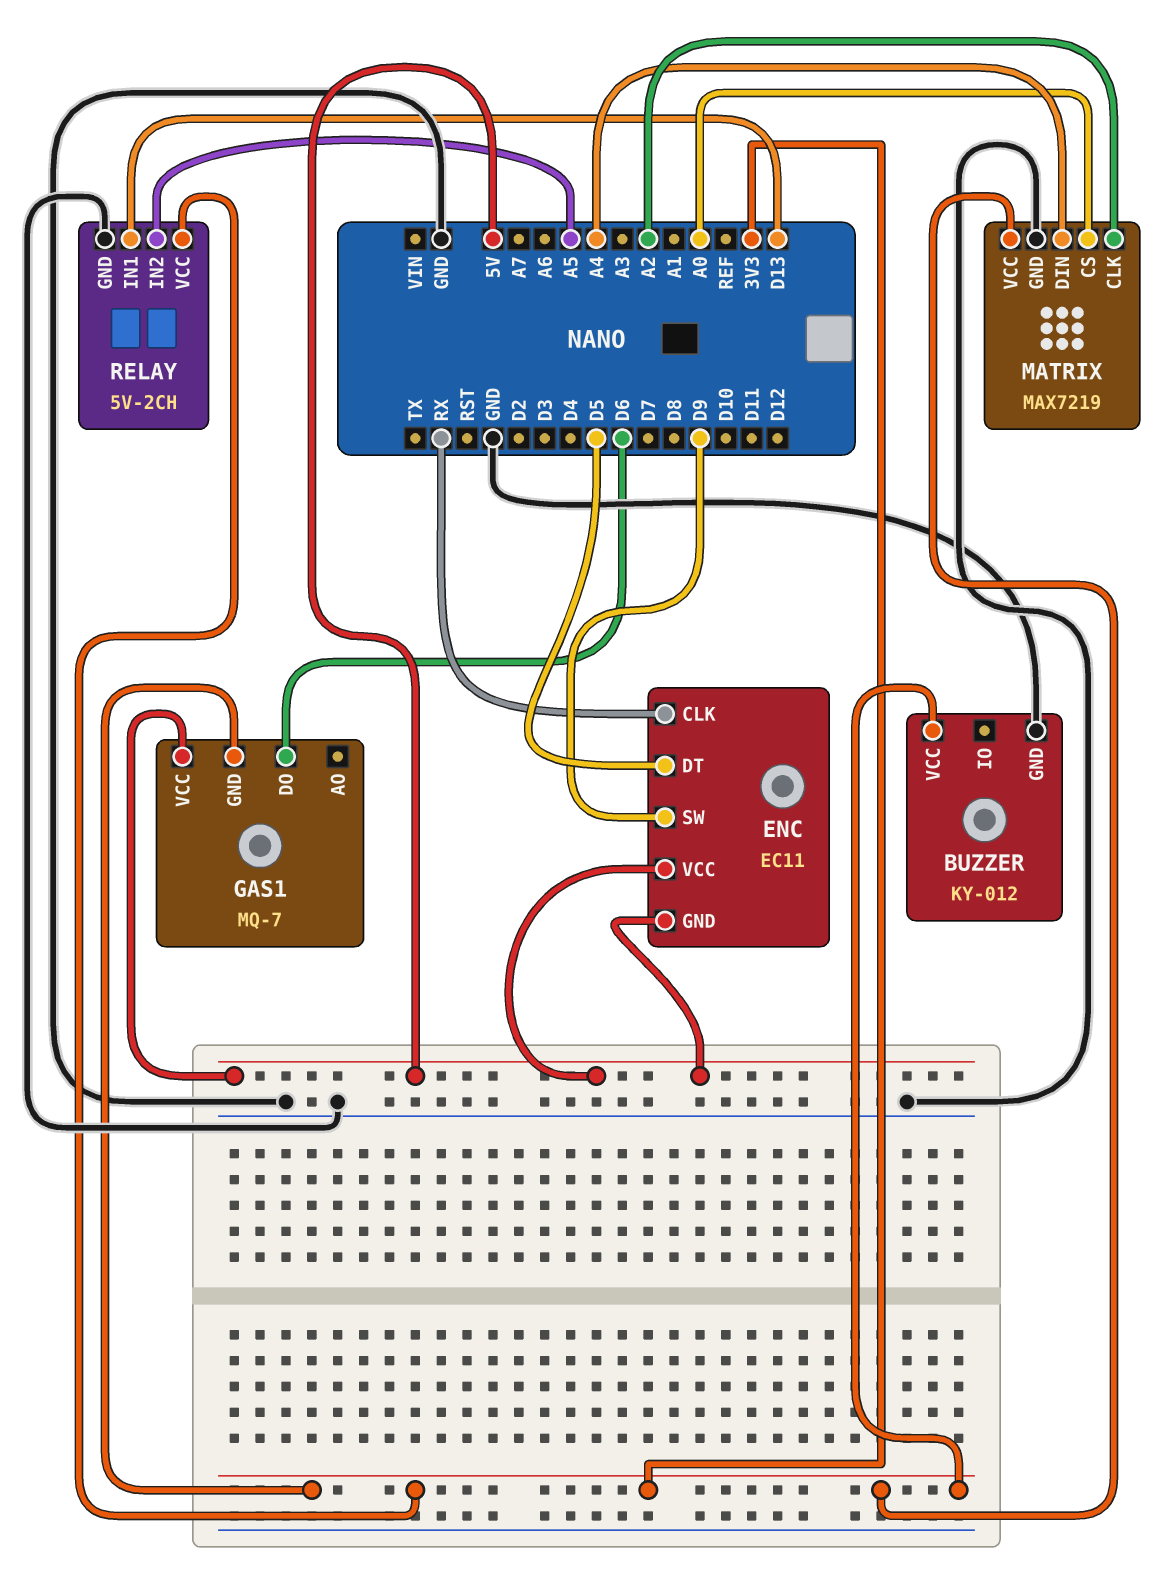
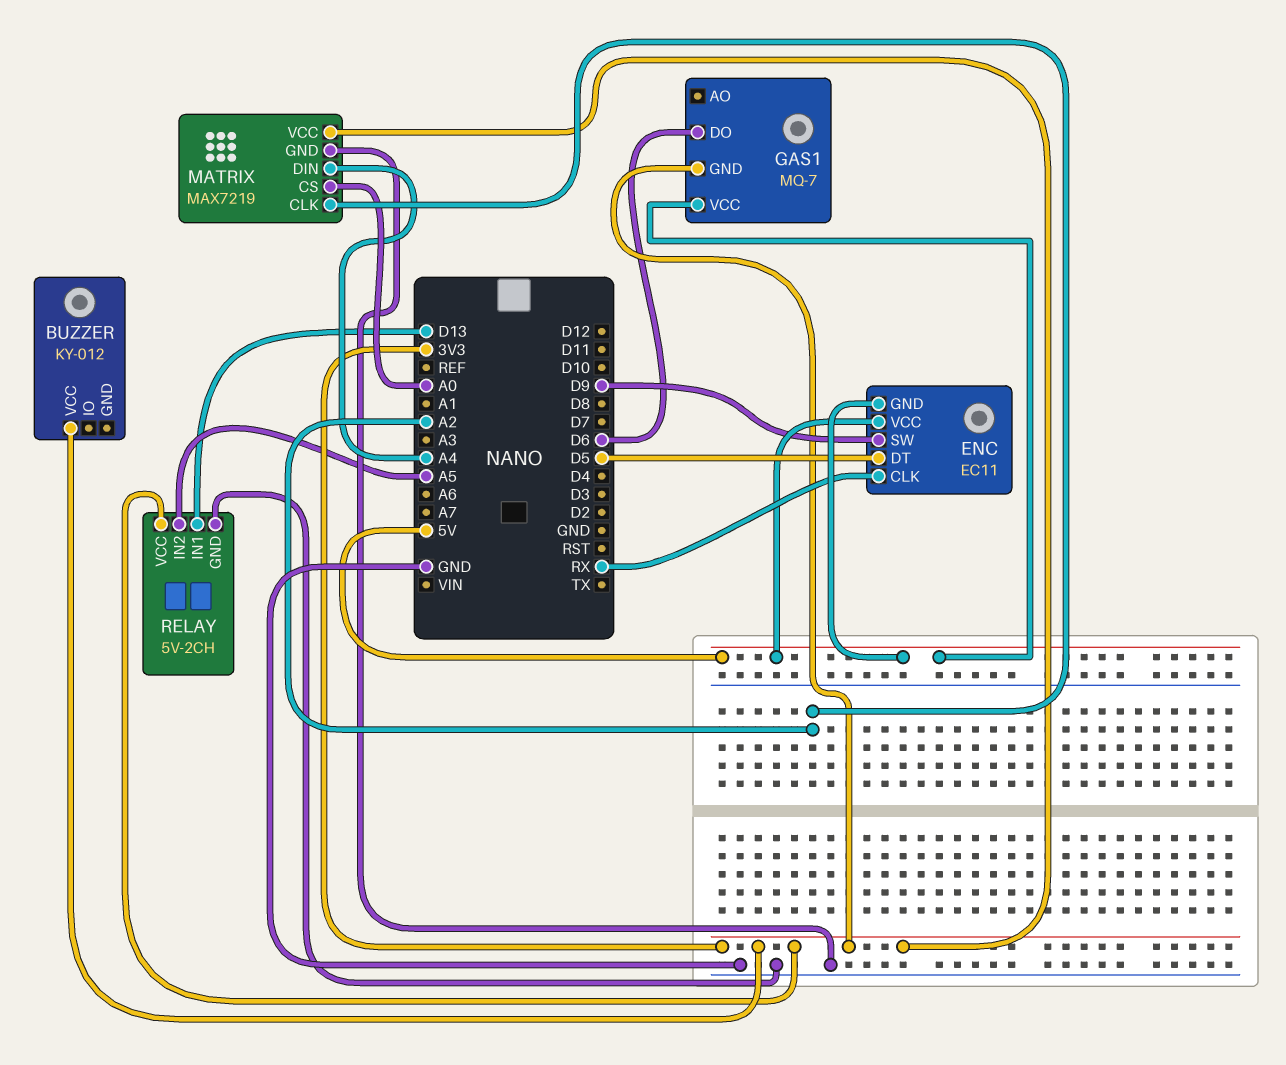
BUZZER pin GND: GND -> none

